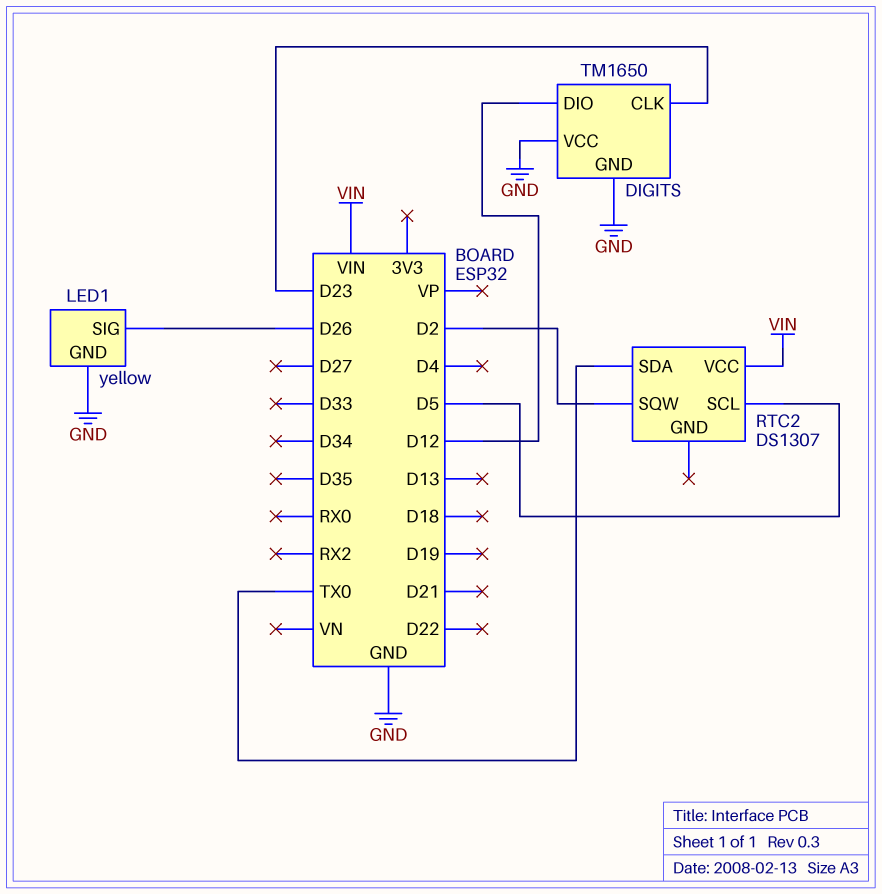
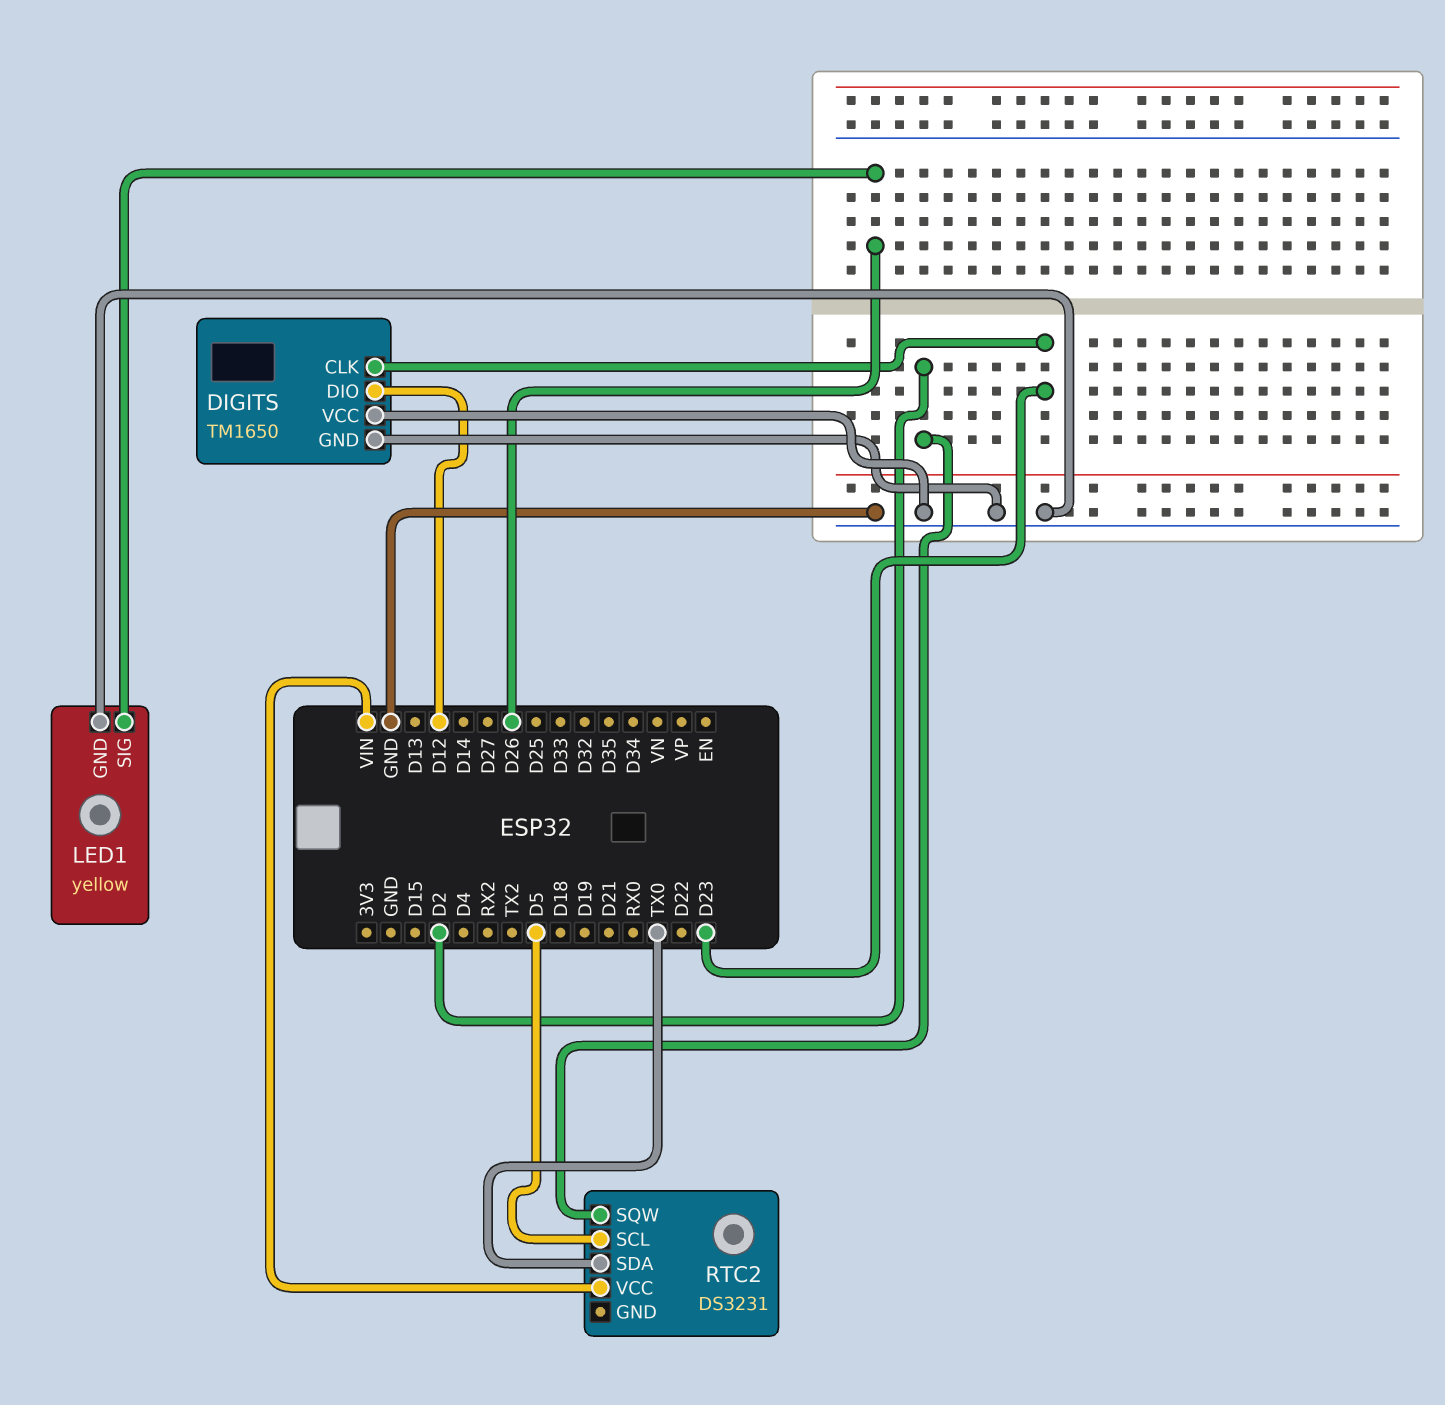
RTC2: DS1307 -> DS3231

